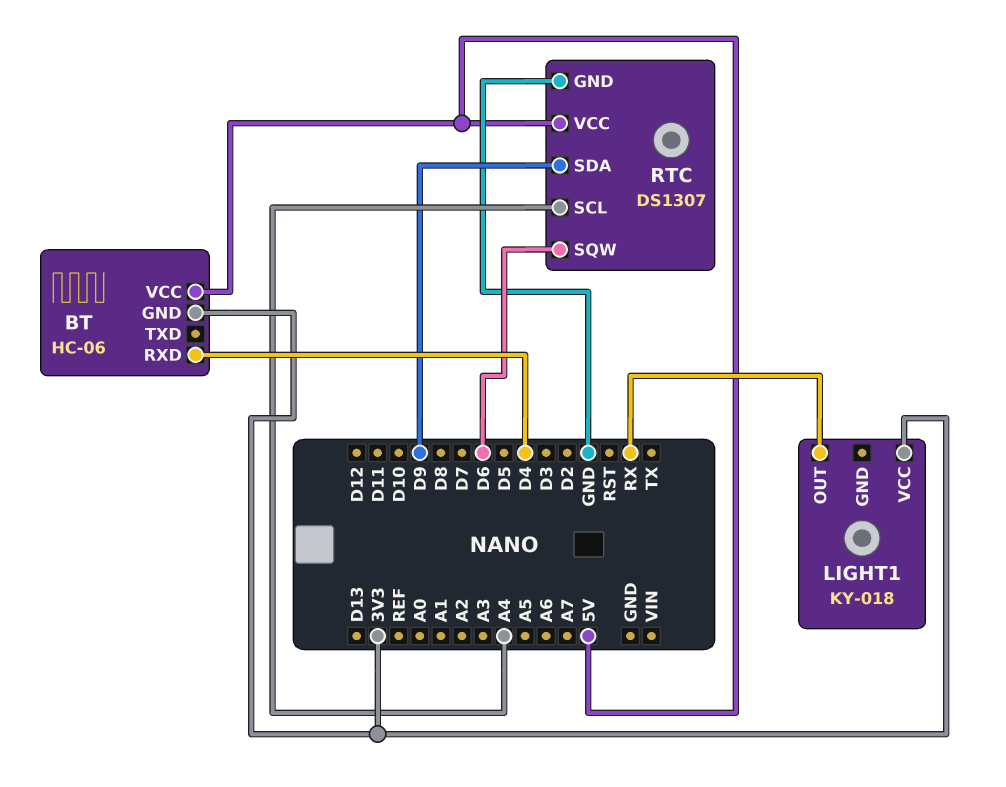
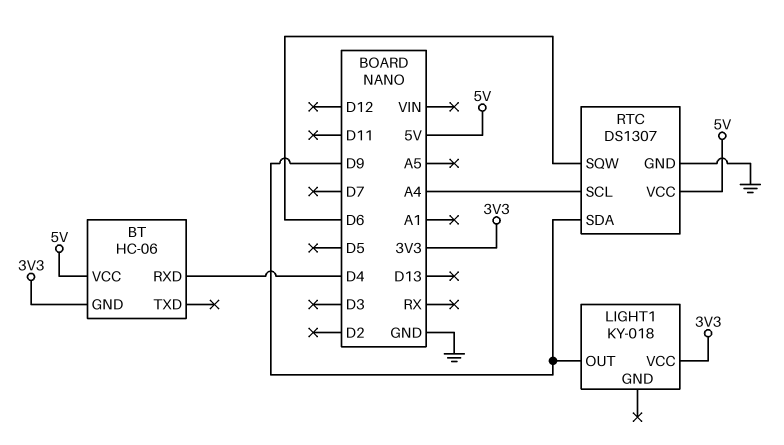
LIGHT1 pin OUT: RX -> D9

